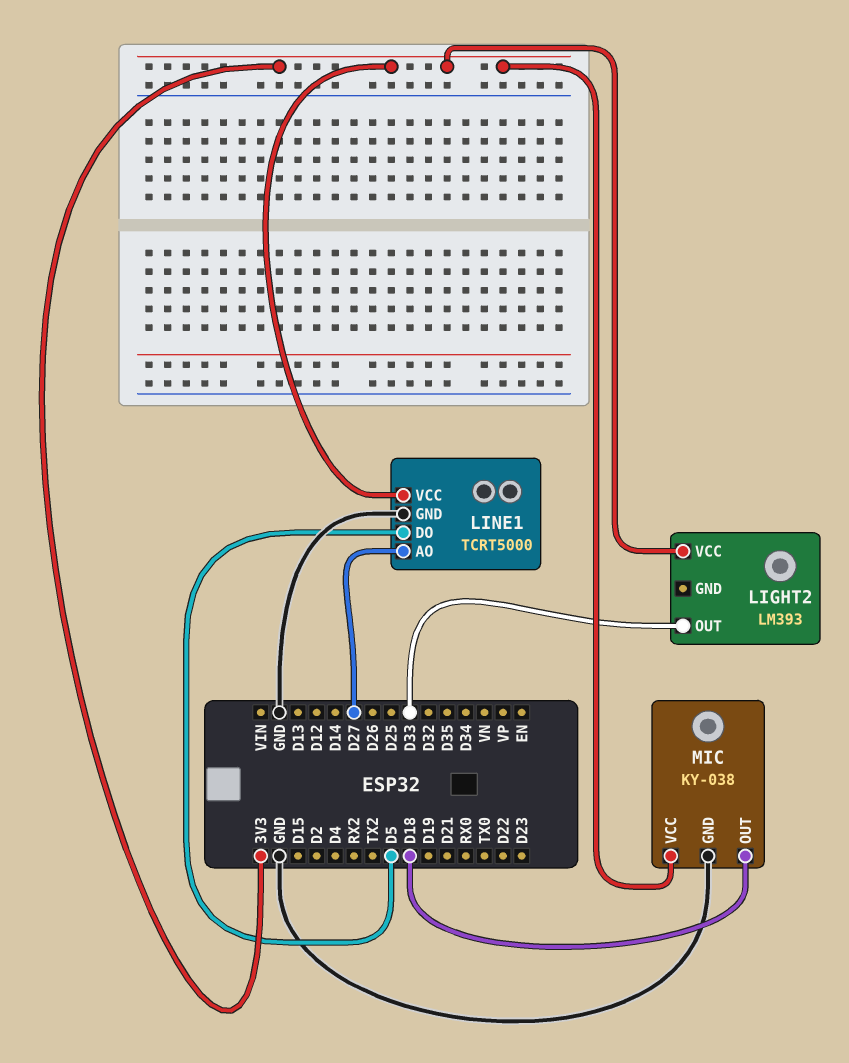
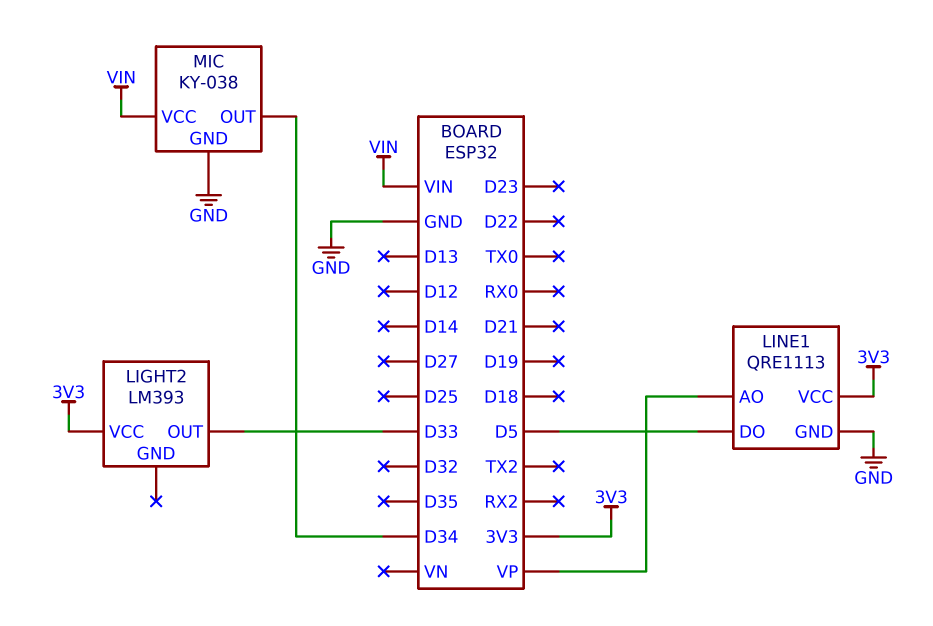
LINE1: TCRT5000 -> QRE1113
LINE1 pin AO: D27 -> VP
MIC pin OUT: D18 -> D34
MIC pin VCC: 3V3 -> VIN

